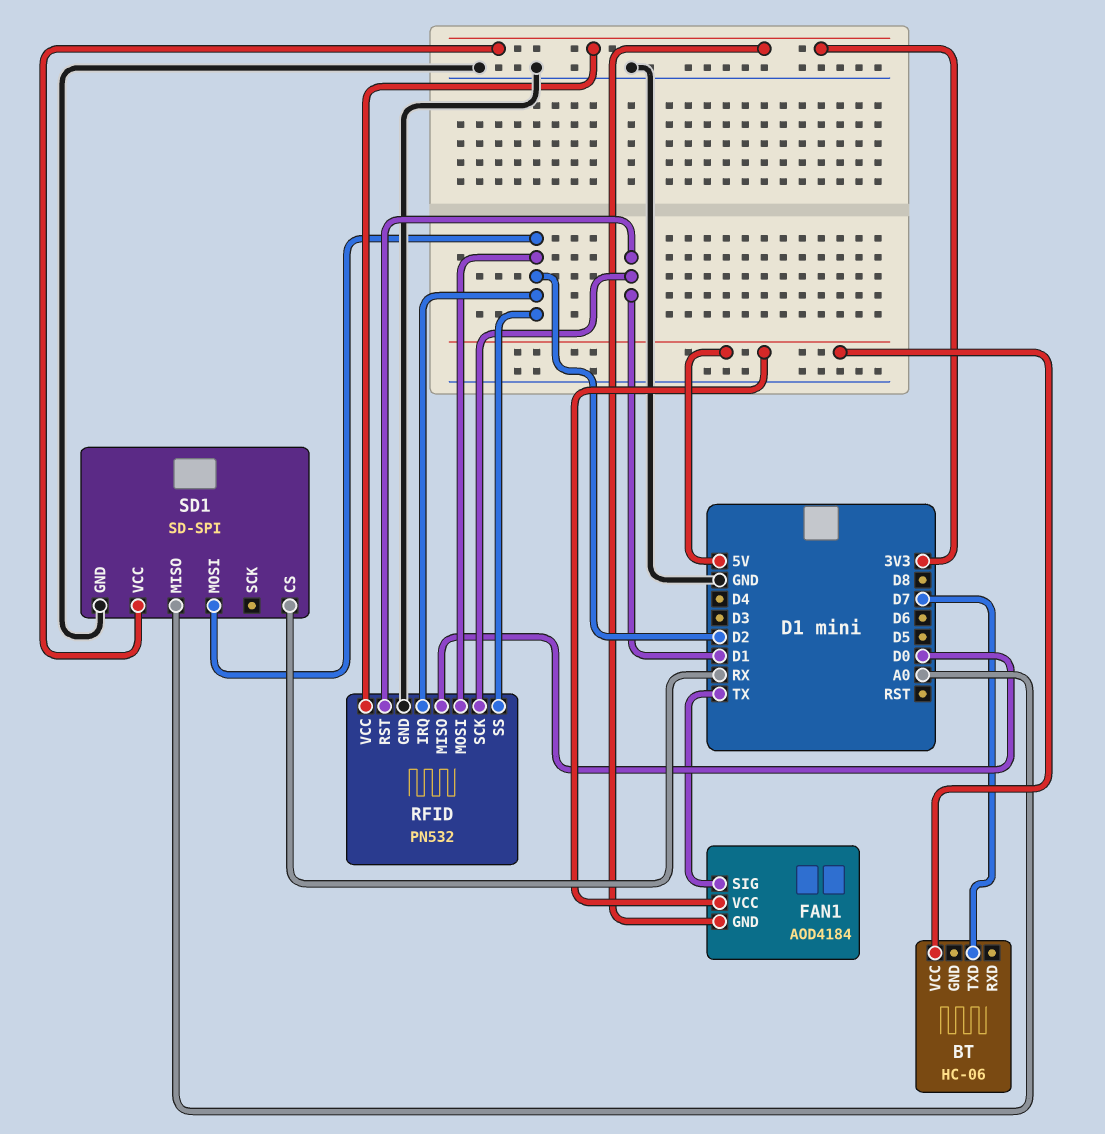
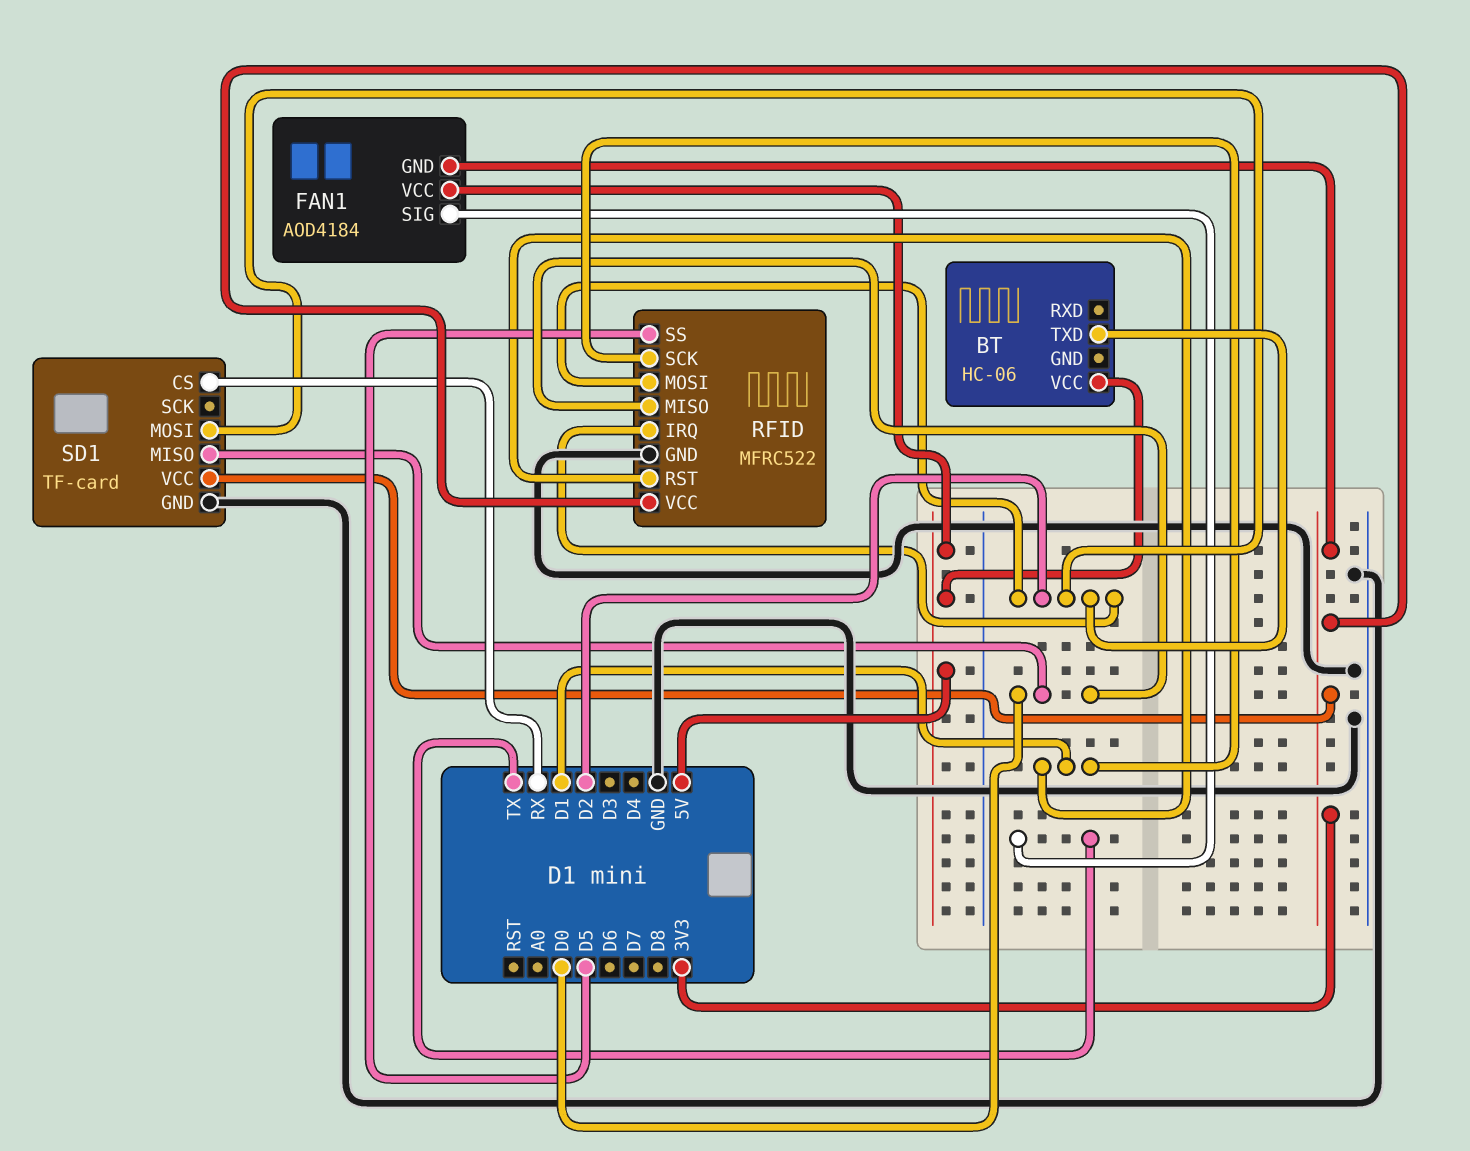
BT pin TXD: D7 -> D2
RFID: PN532 -> MFRC522
RFID pin SS: D2 -> D5
SD1: SD-SPI -> TF-card
SD1 pin MISO: A0 -> D0

